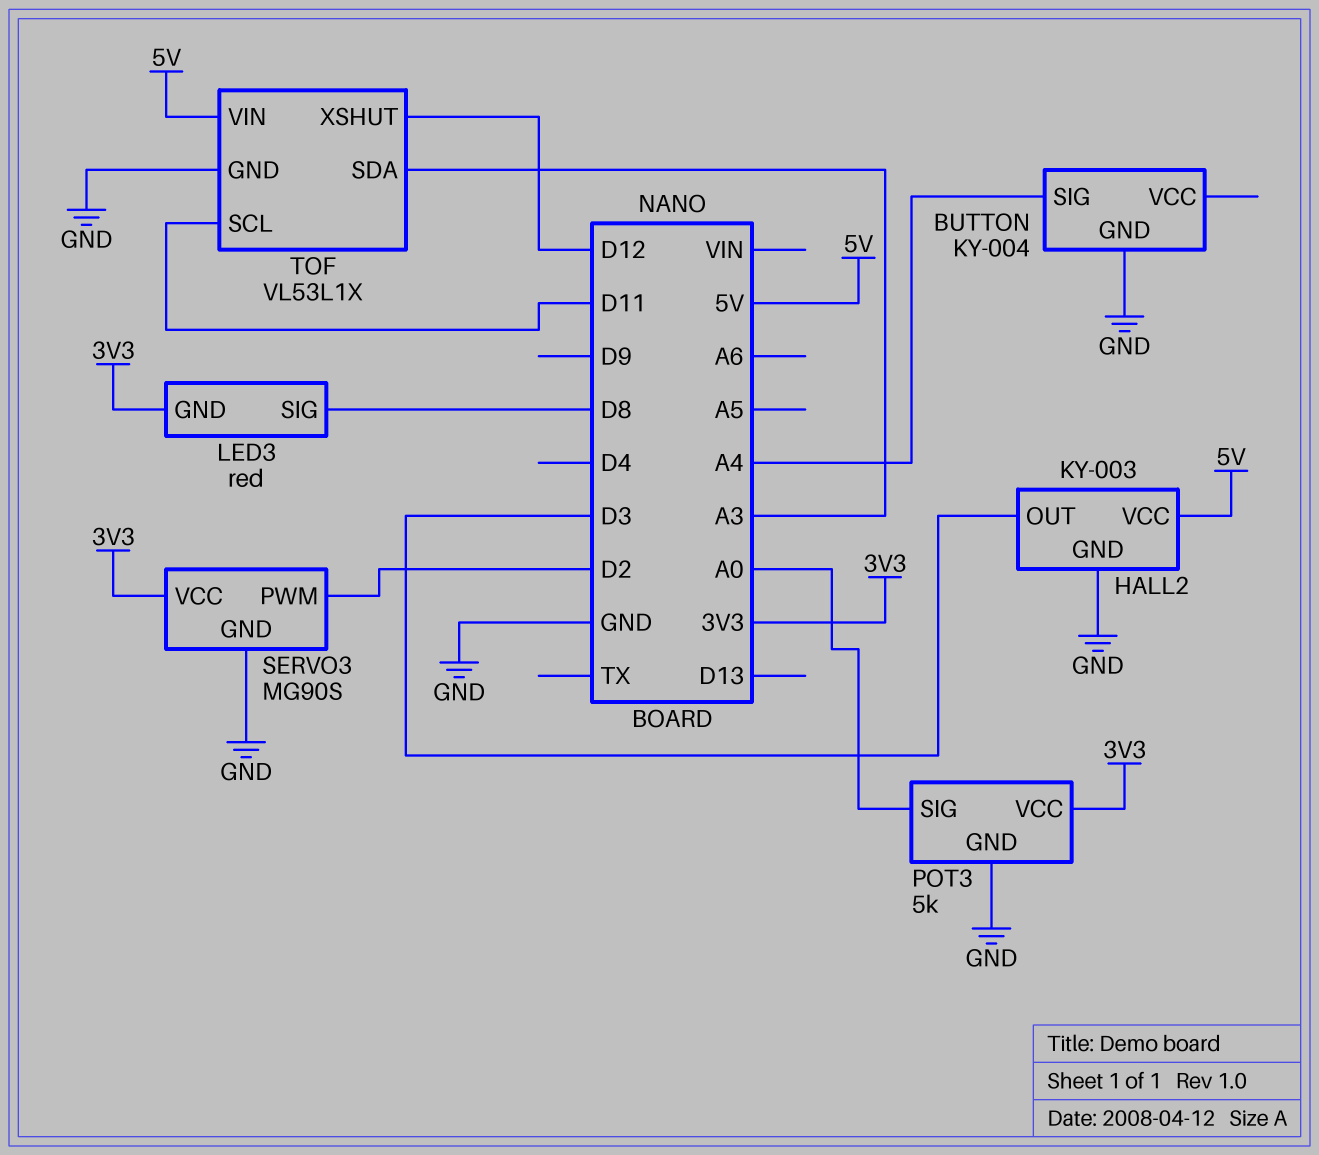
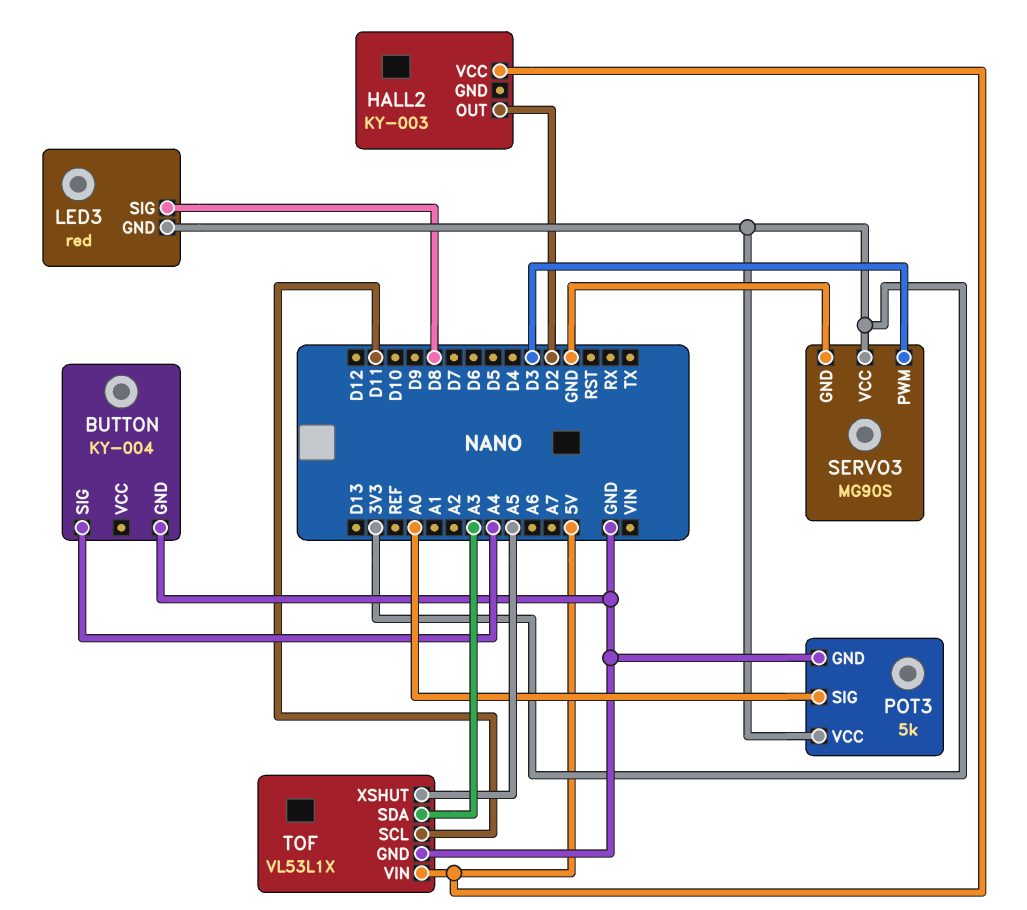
HALL2 pin GND: GND -> none
HALL2 pin OUT: D3 -> D2
SERVO3 pin PWM: D2 -> D3
TOF pin XSHUT: D12 -> A5

